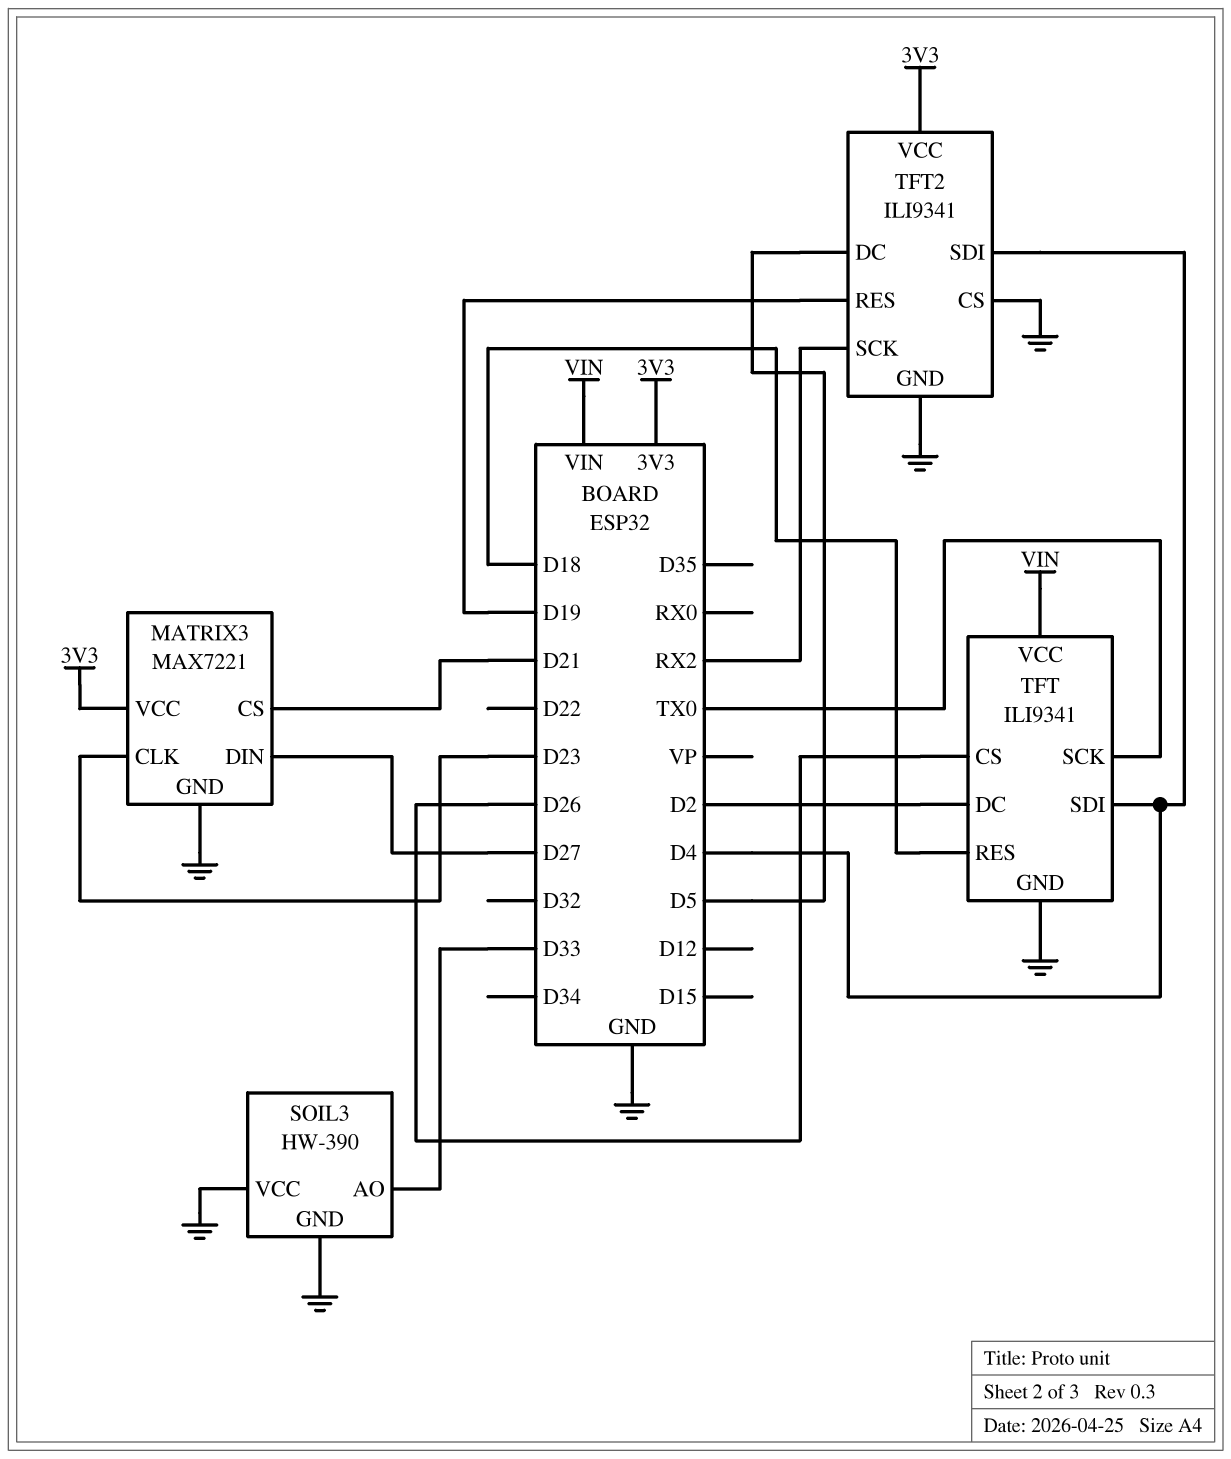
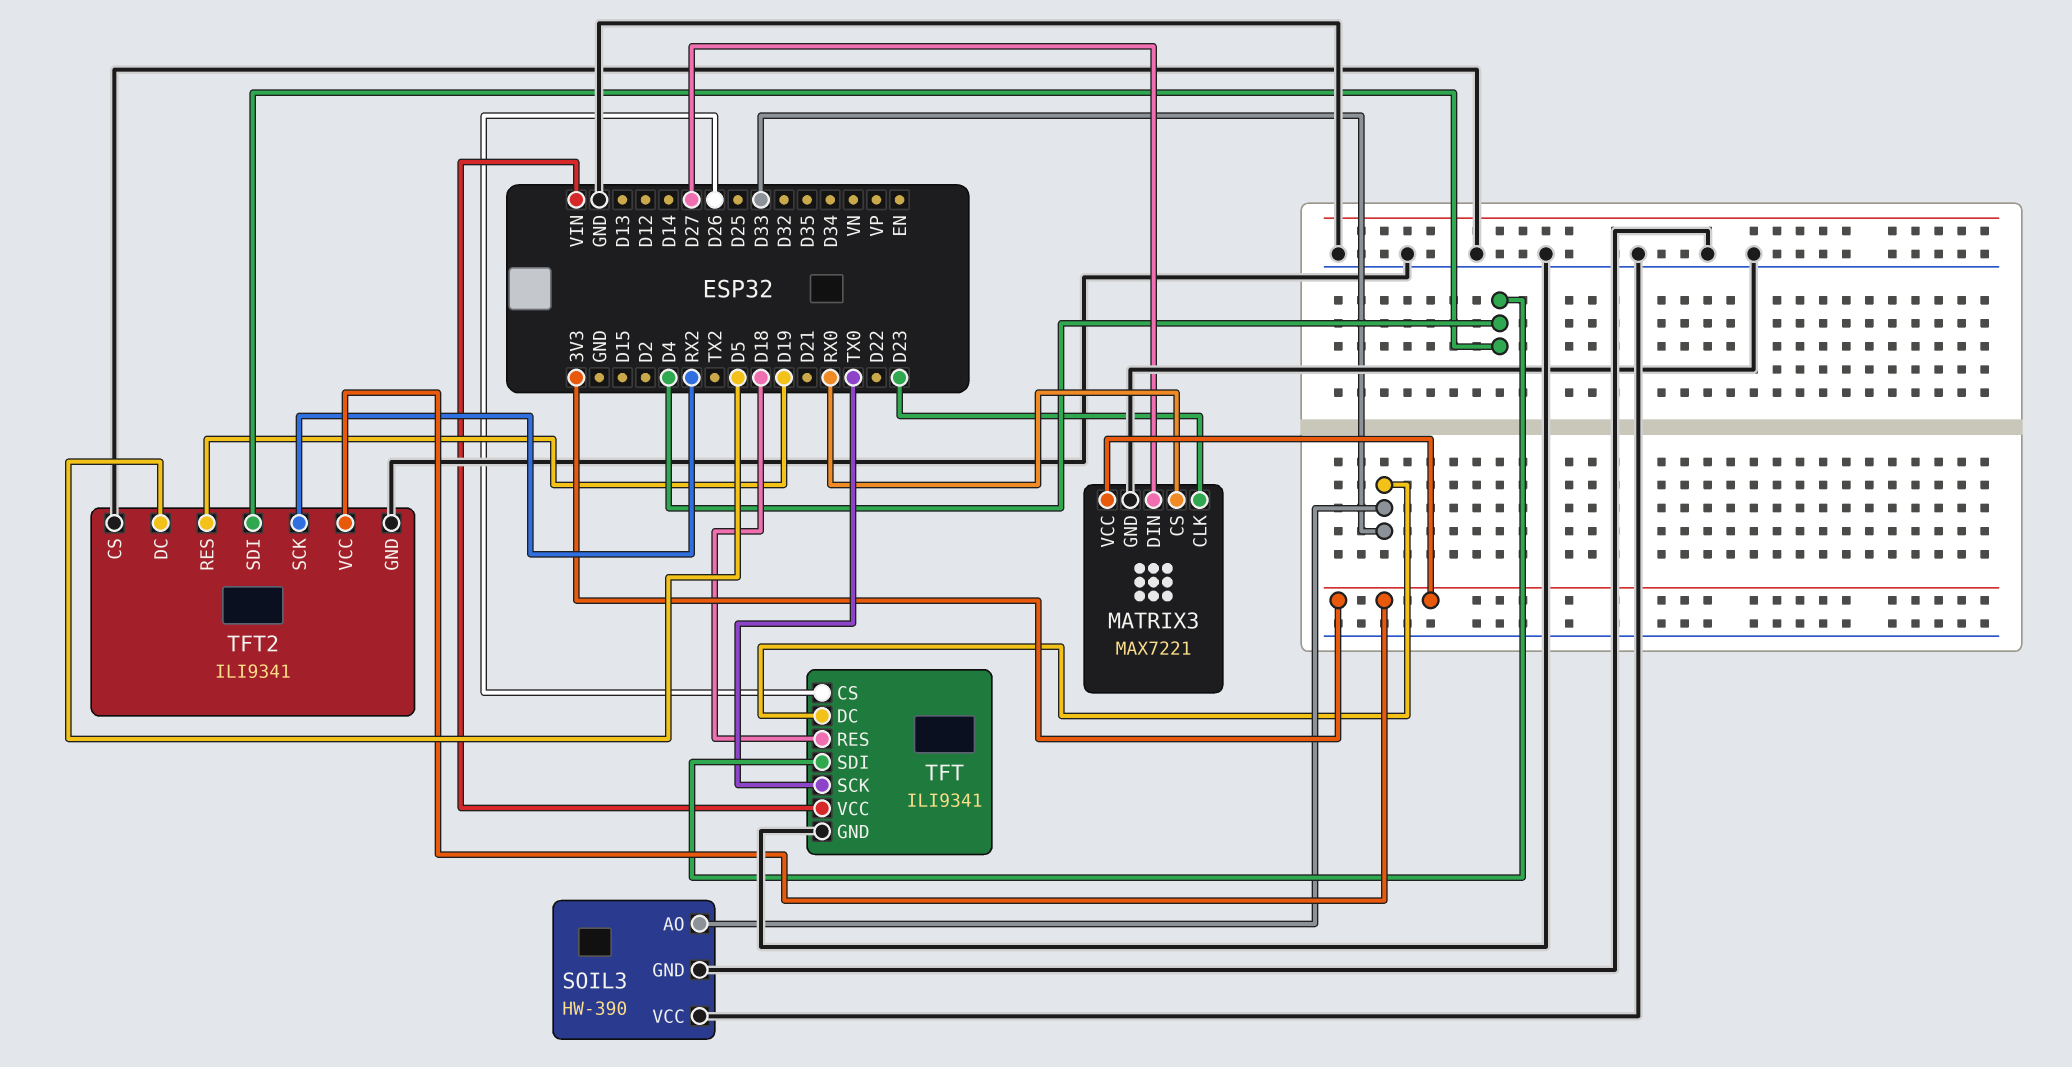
MATRIX3 pin CS: D21 -> RX0
TFT pin DC: D2 -> D33

